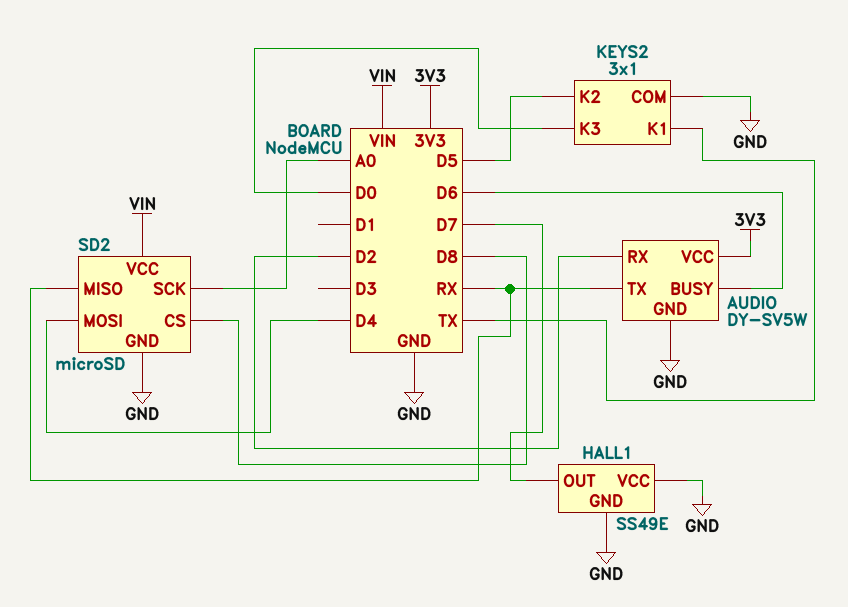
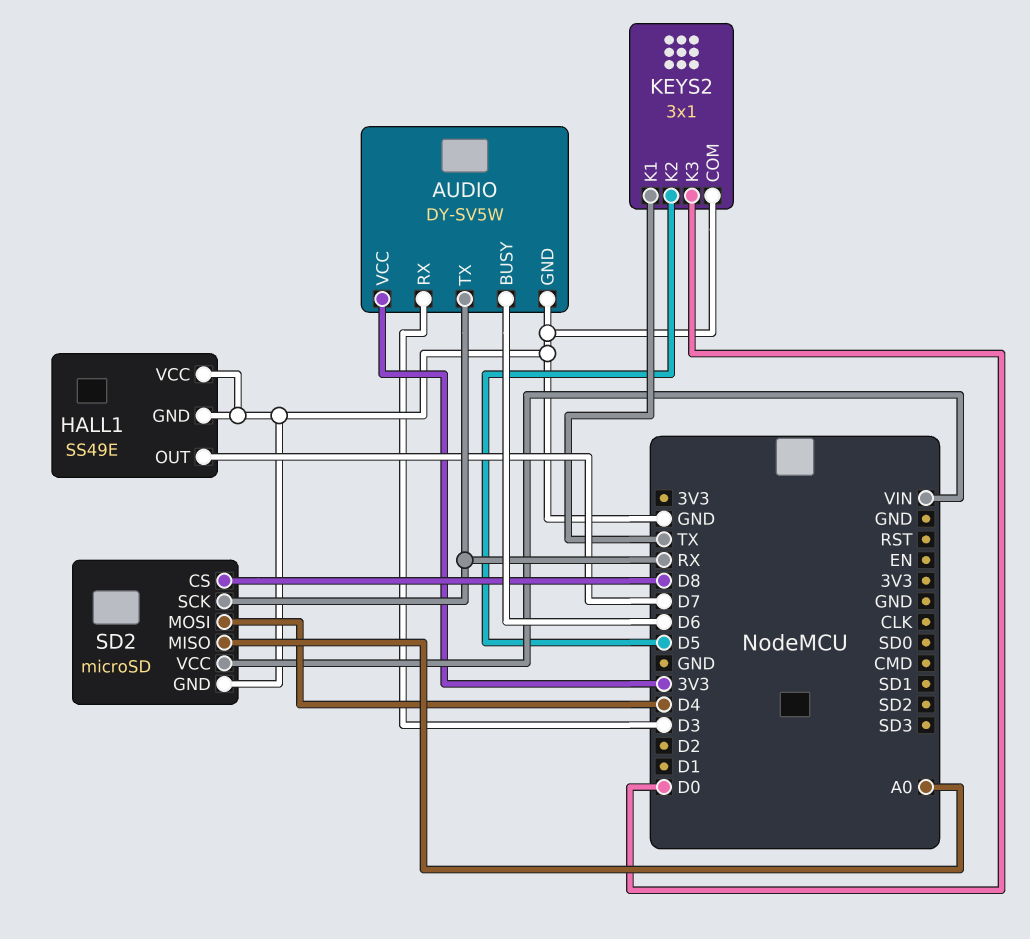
AUDIO pin RX: D2 -> D3
SD2 pin MISO: RX -> A0
SD2 pin SCK: A0 -> RX

